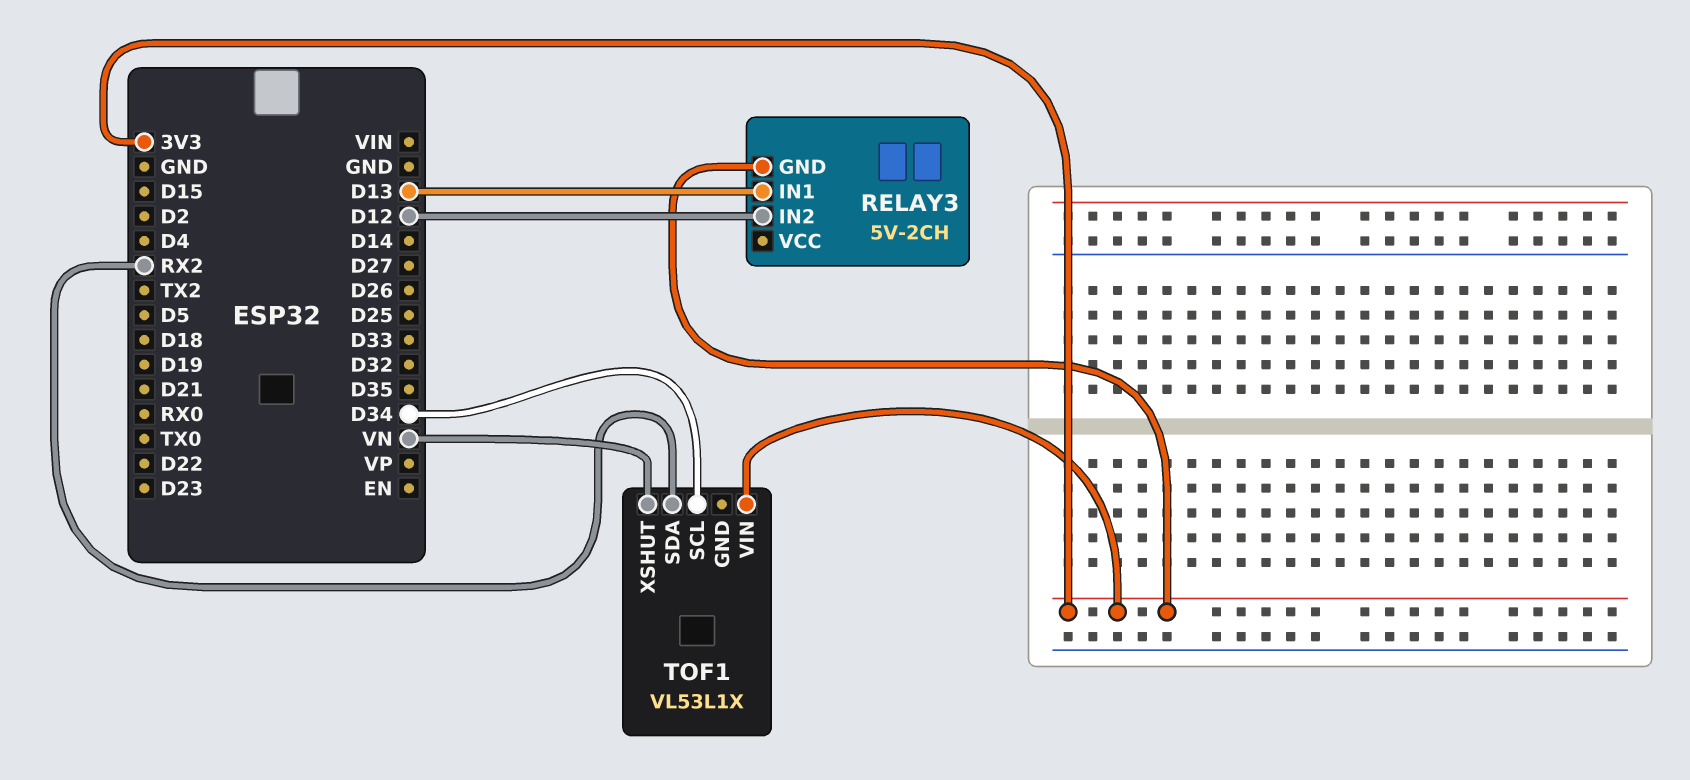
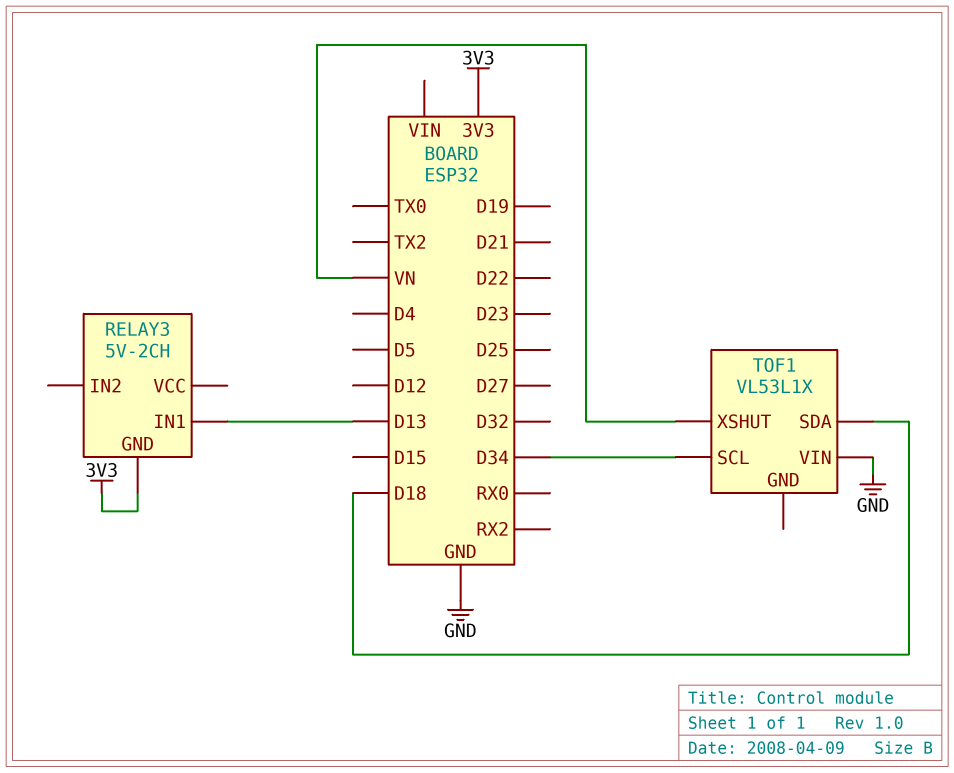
RELAY3 pin IN2: D12 -> none
TOF1 pin SDA: RX2 -> D18
TOF1 pin VIN: 3V3 -> GND

